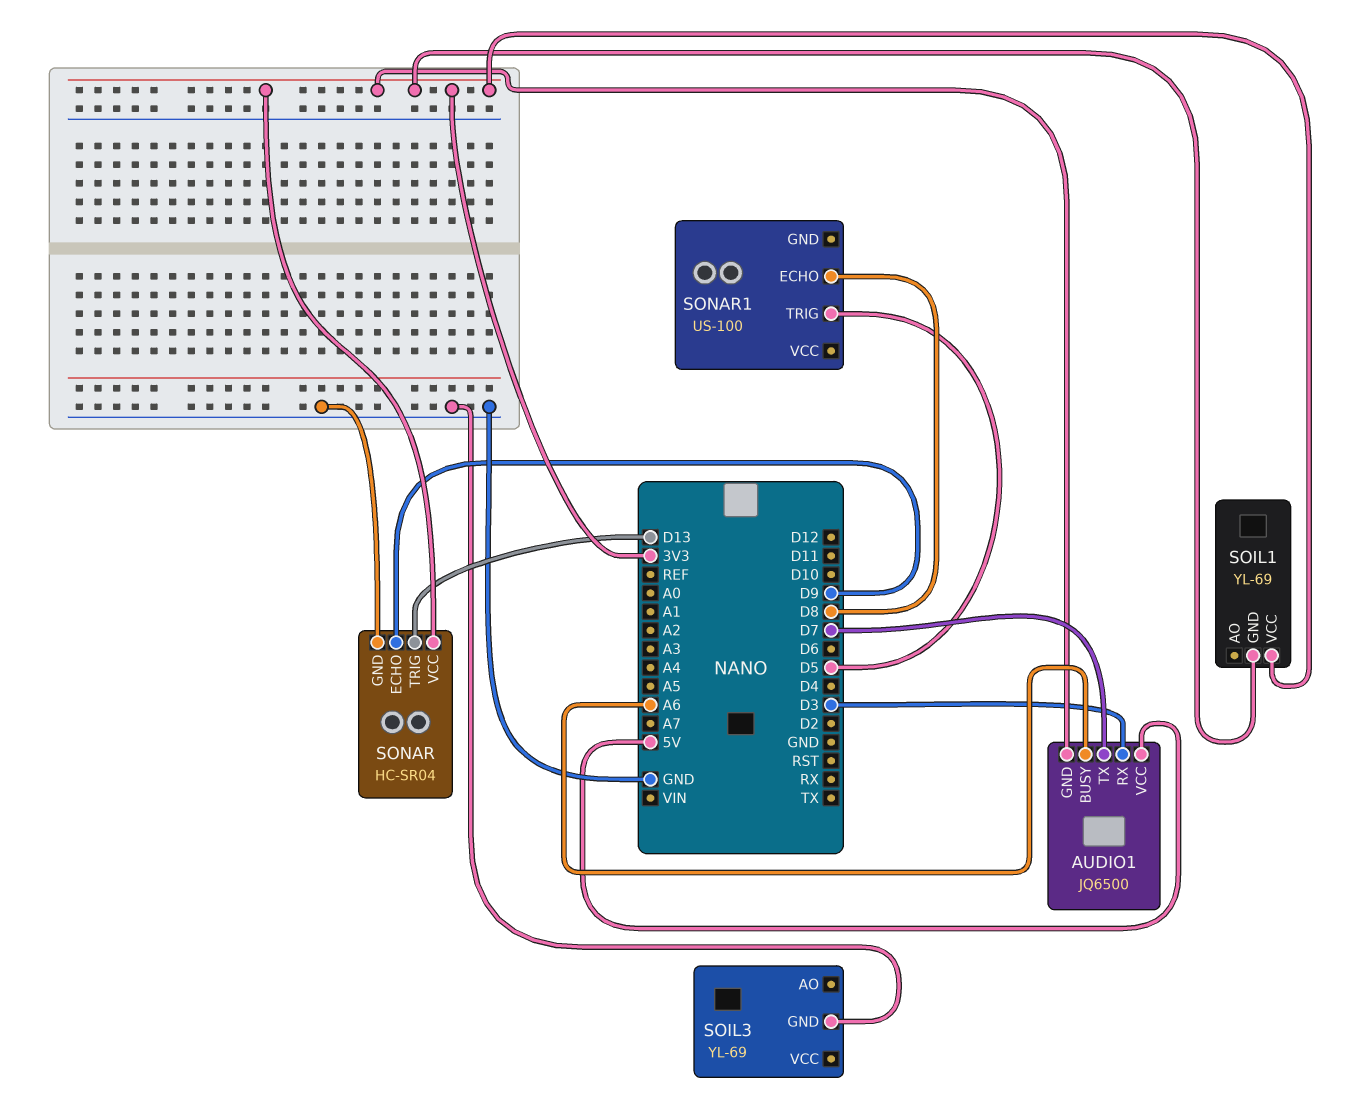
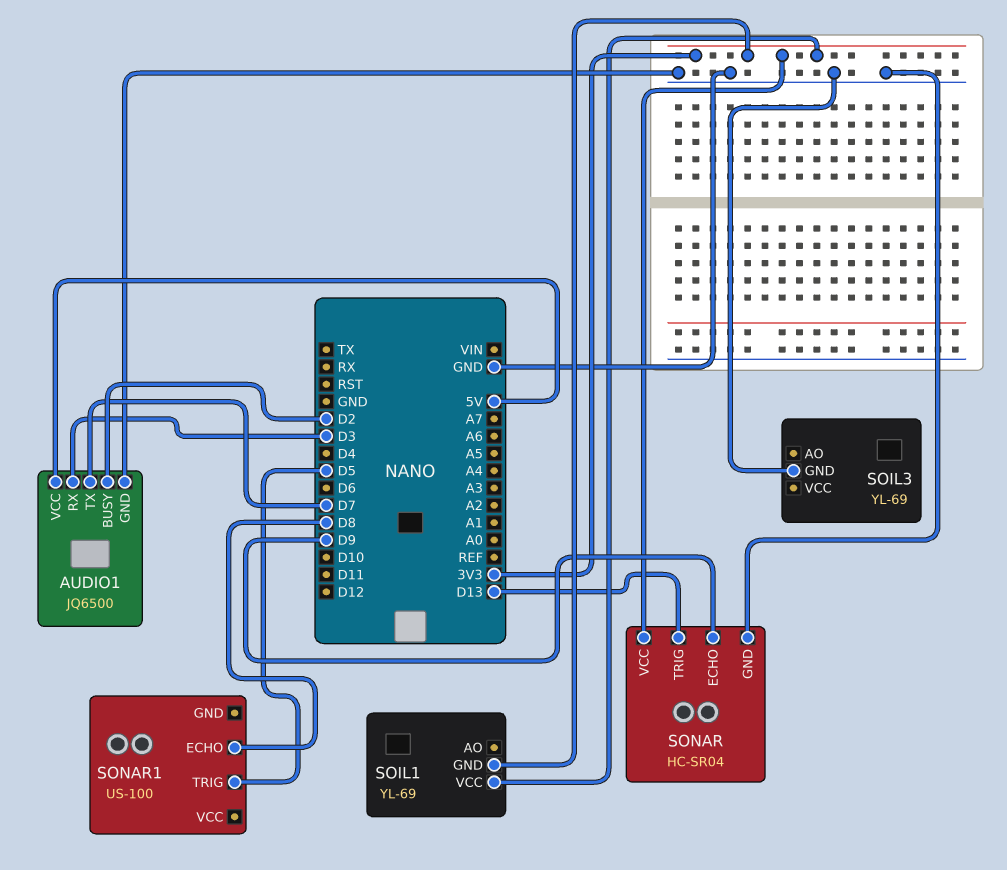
AUDIO1 pin BUSY: A6 -> D2
AUDIO1 pin GND: 3V3 -> GND

